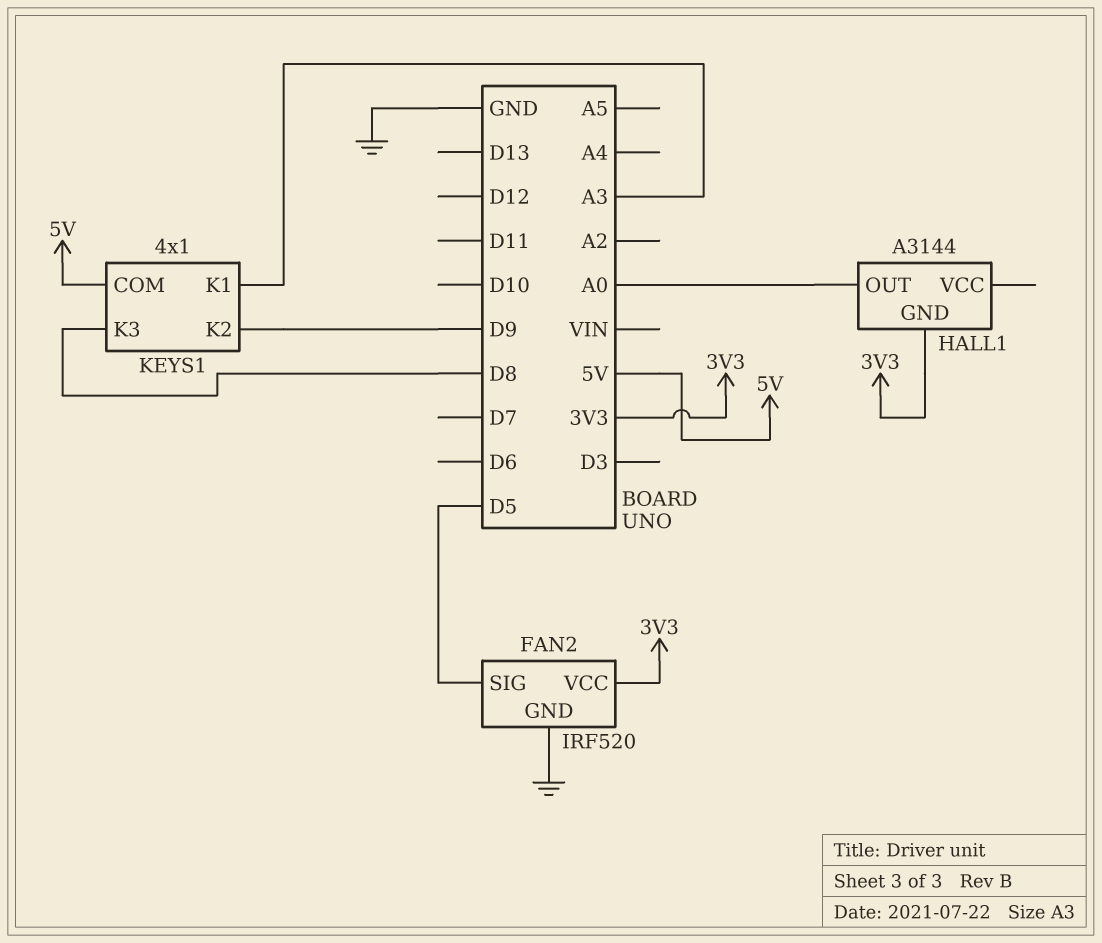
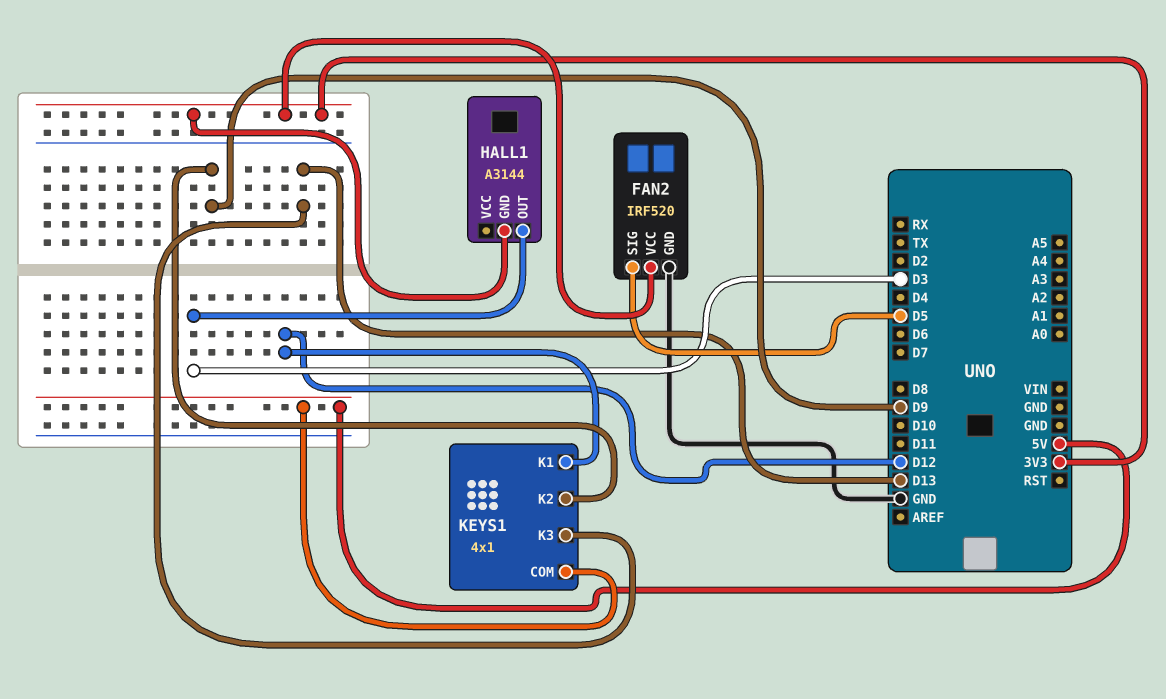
HALL1 pin OUT: A0 -> D3
KEYS1 pin K1: A3 -> D12
KEYS1 pin K3: D8 -> D13

